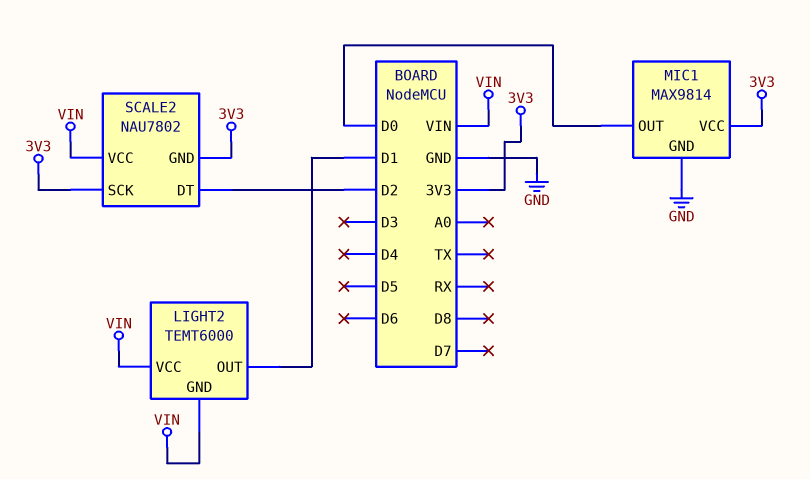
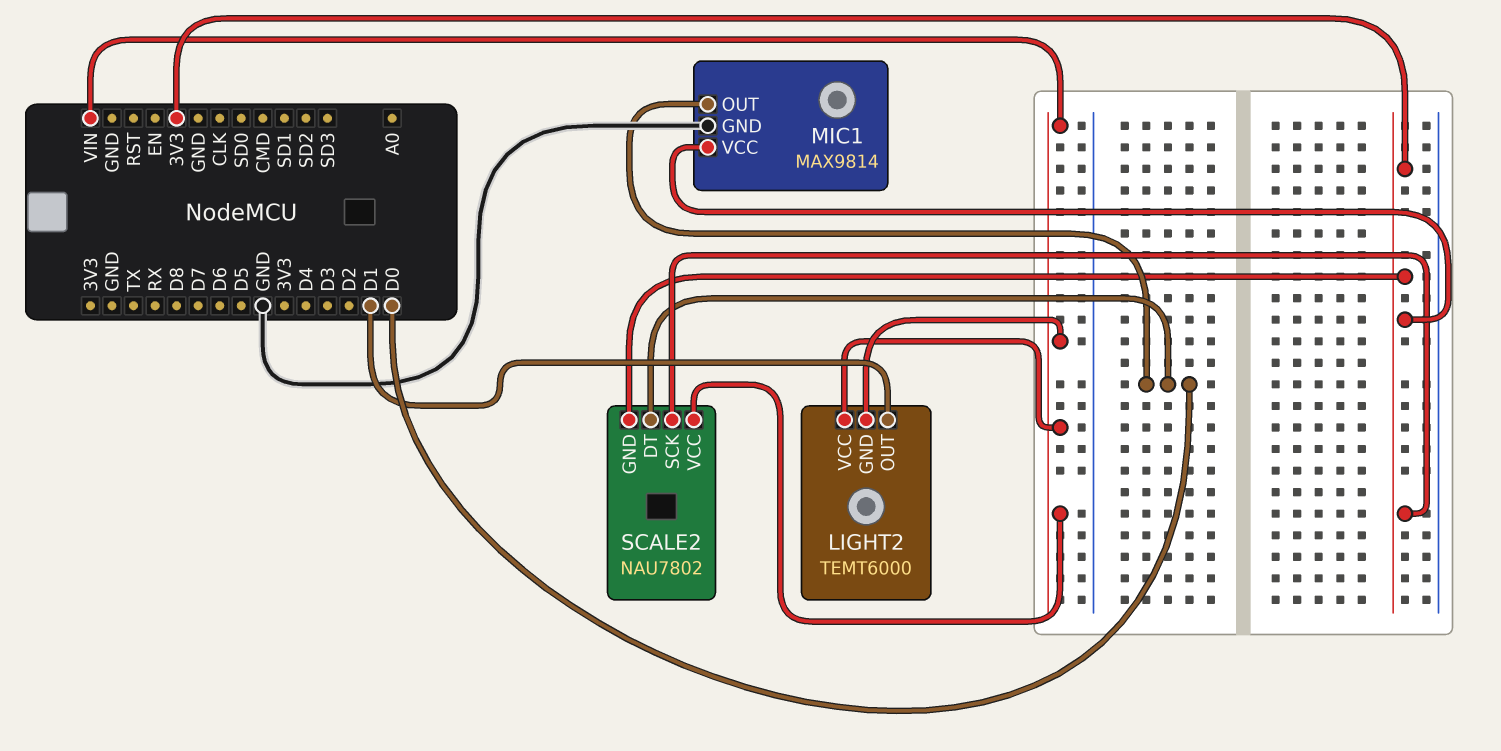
SCALE2 pin DT: D2 -> D0

